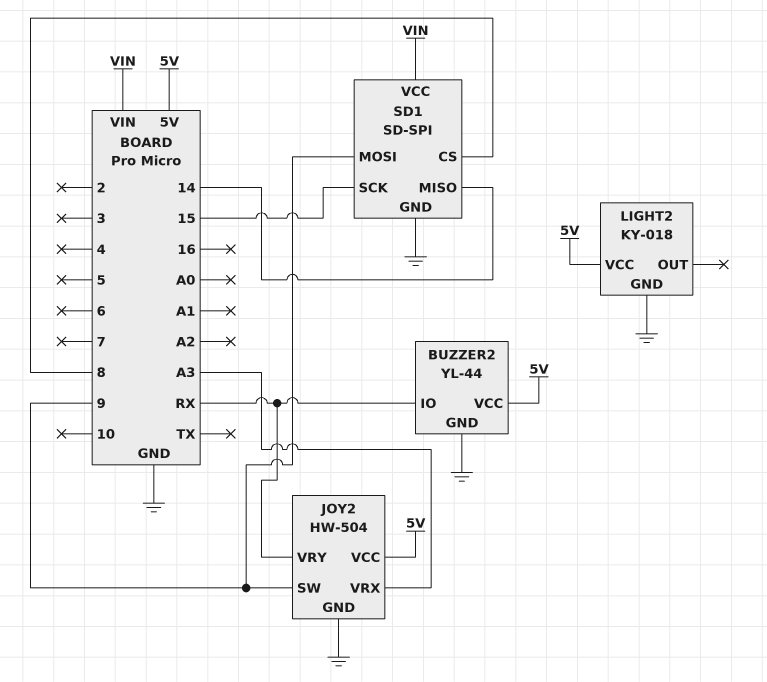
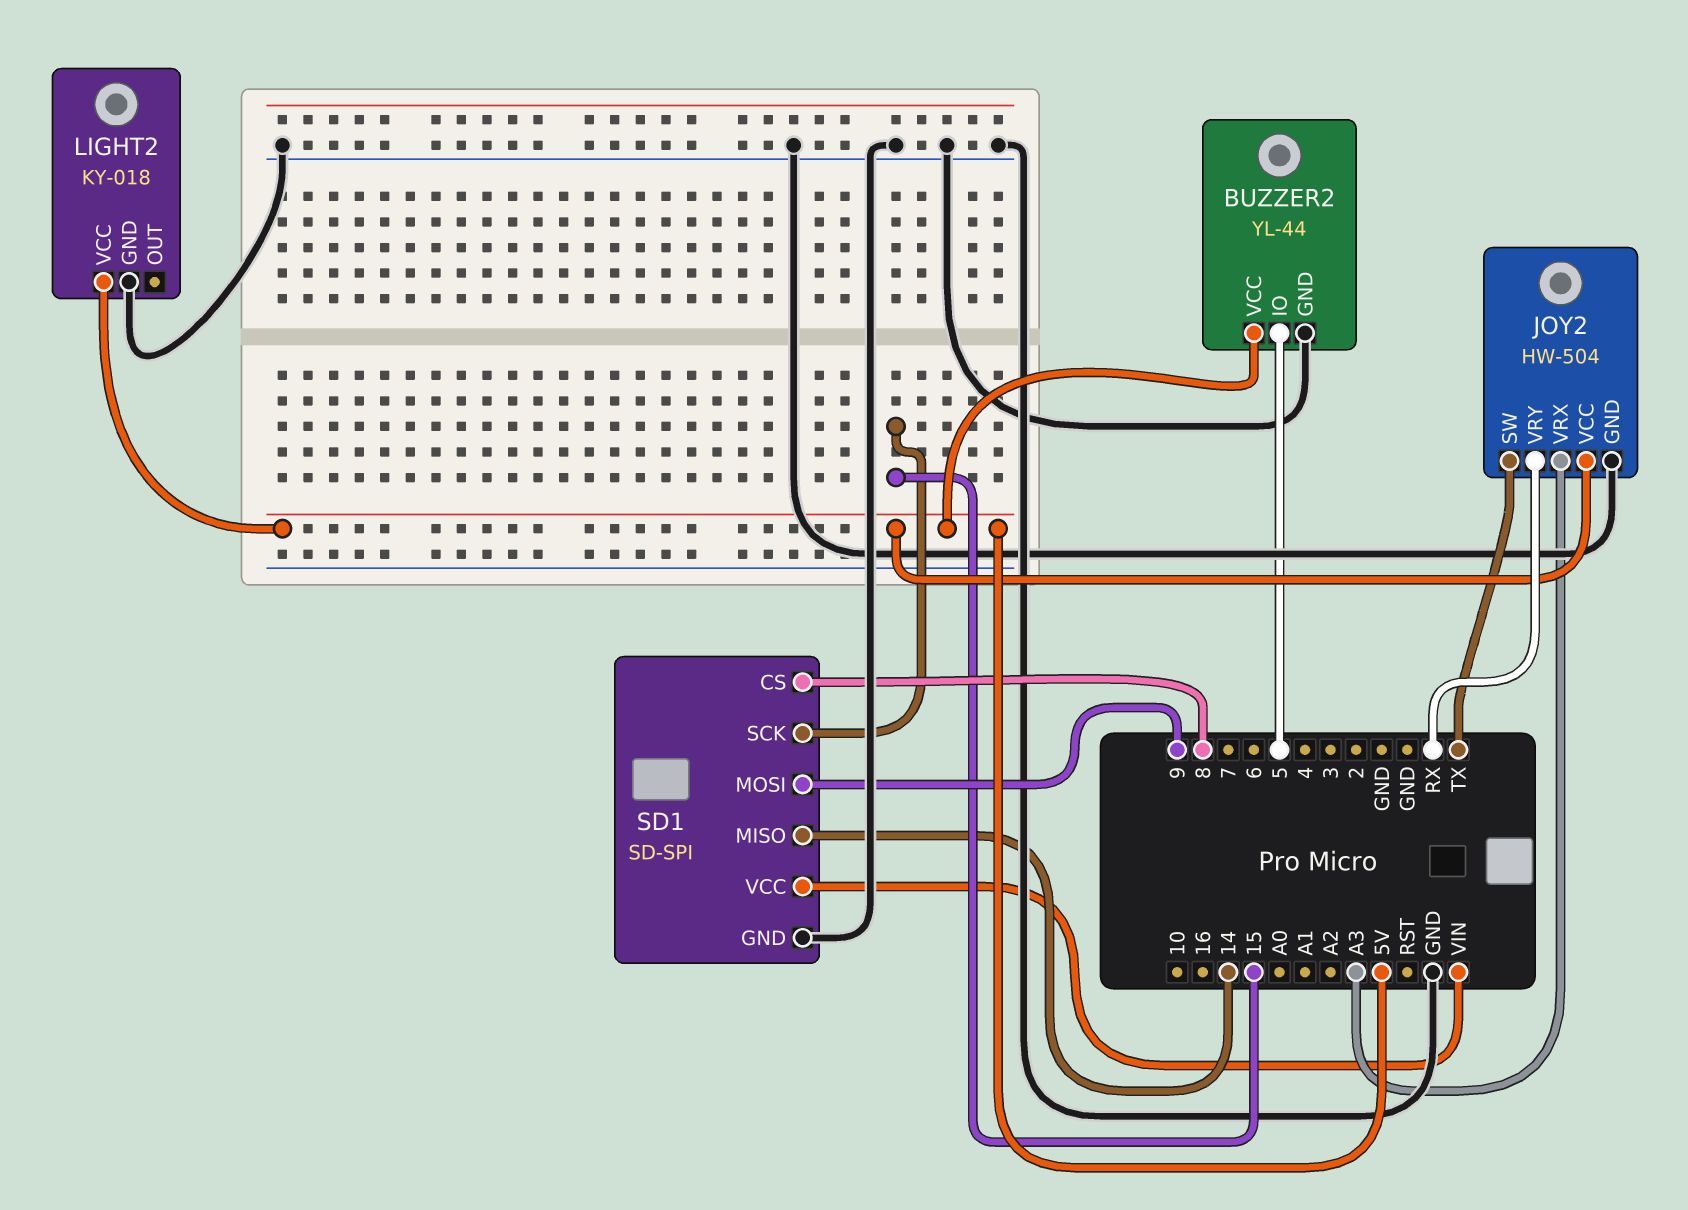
BUZZER2 pin IO: RX -> 5
JOY2 pin SW: 9 -> TX

